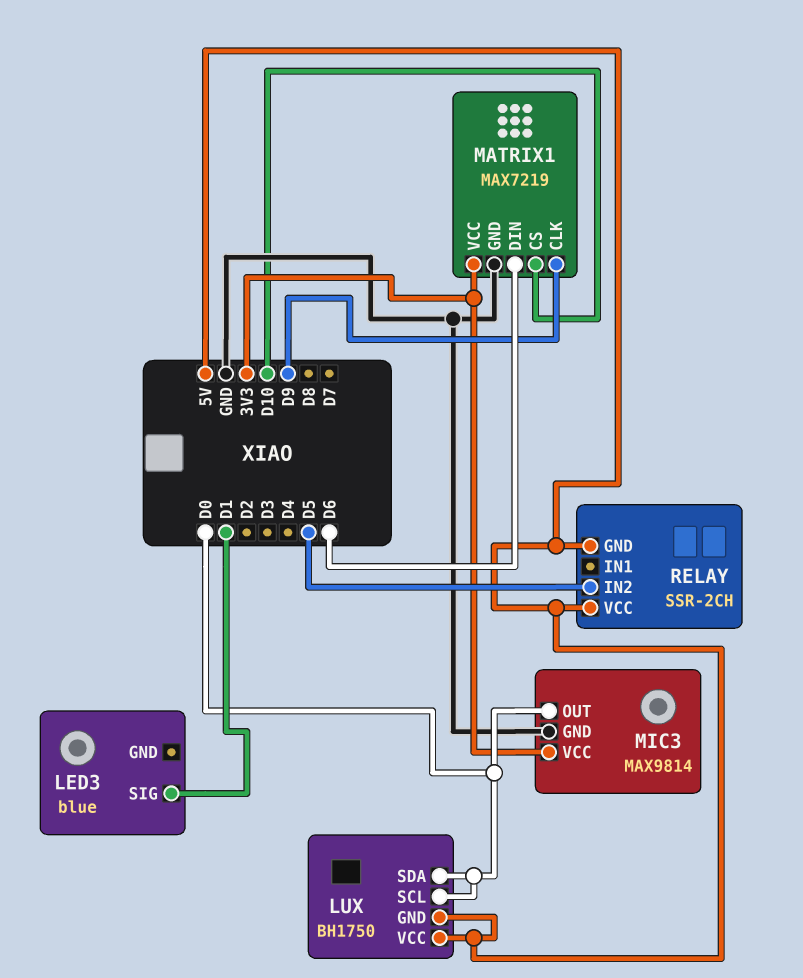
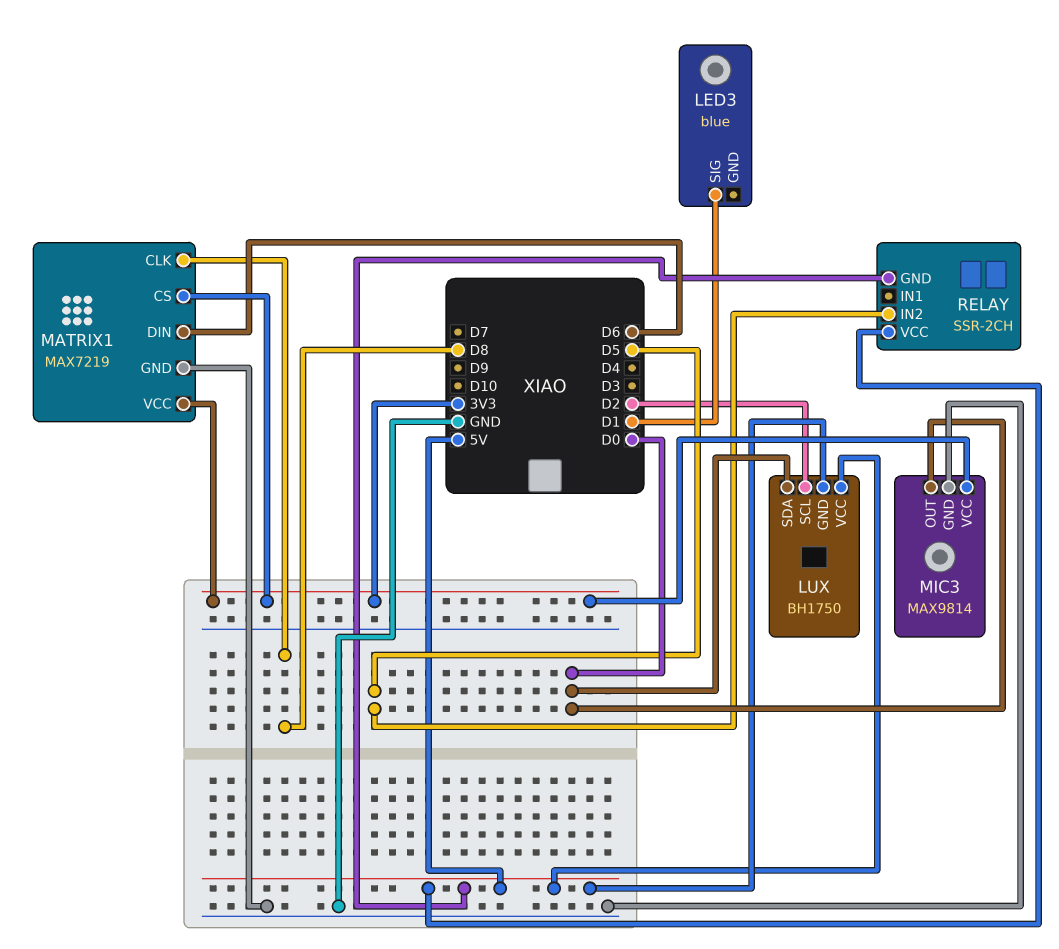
LUX pin SCL: D0 -> D2
MATRIX1 pin CLK: D9 -> D8
MATRIX1 pin CS: D10 -> 3V3

